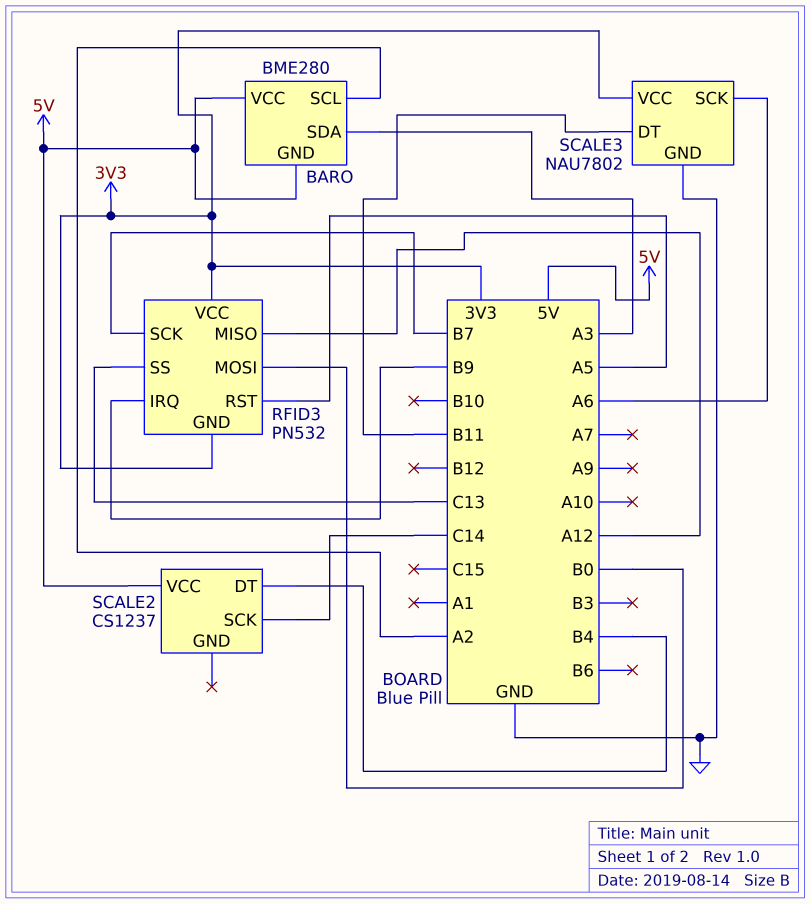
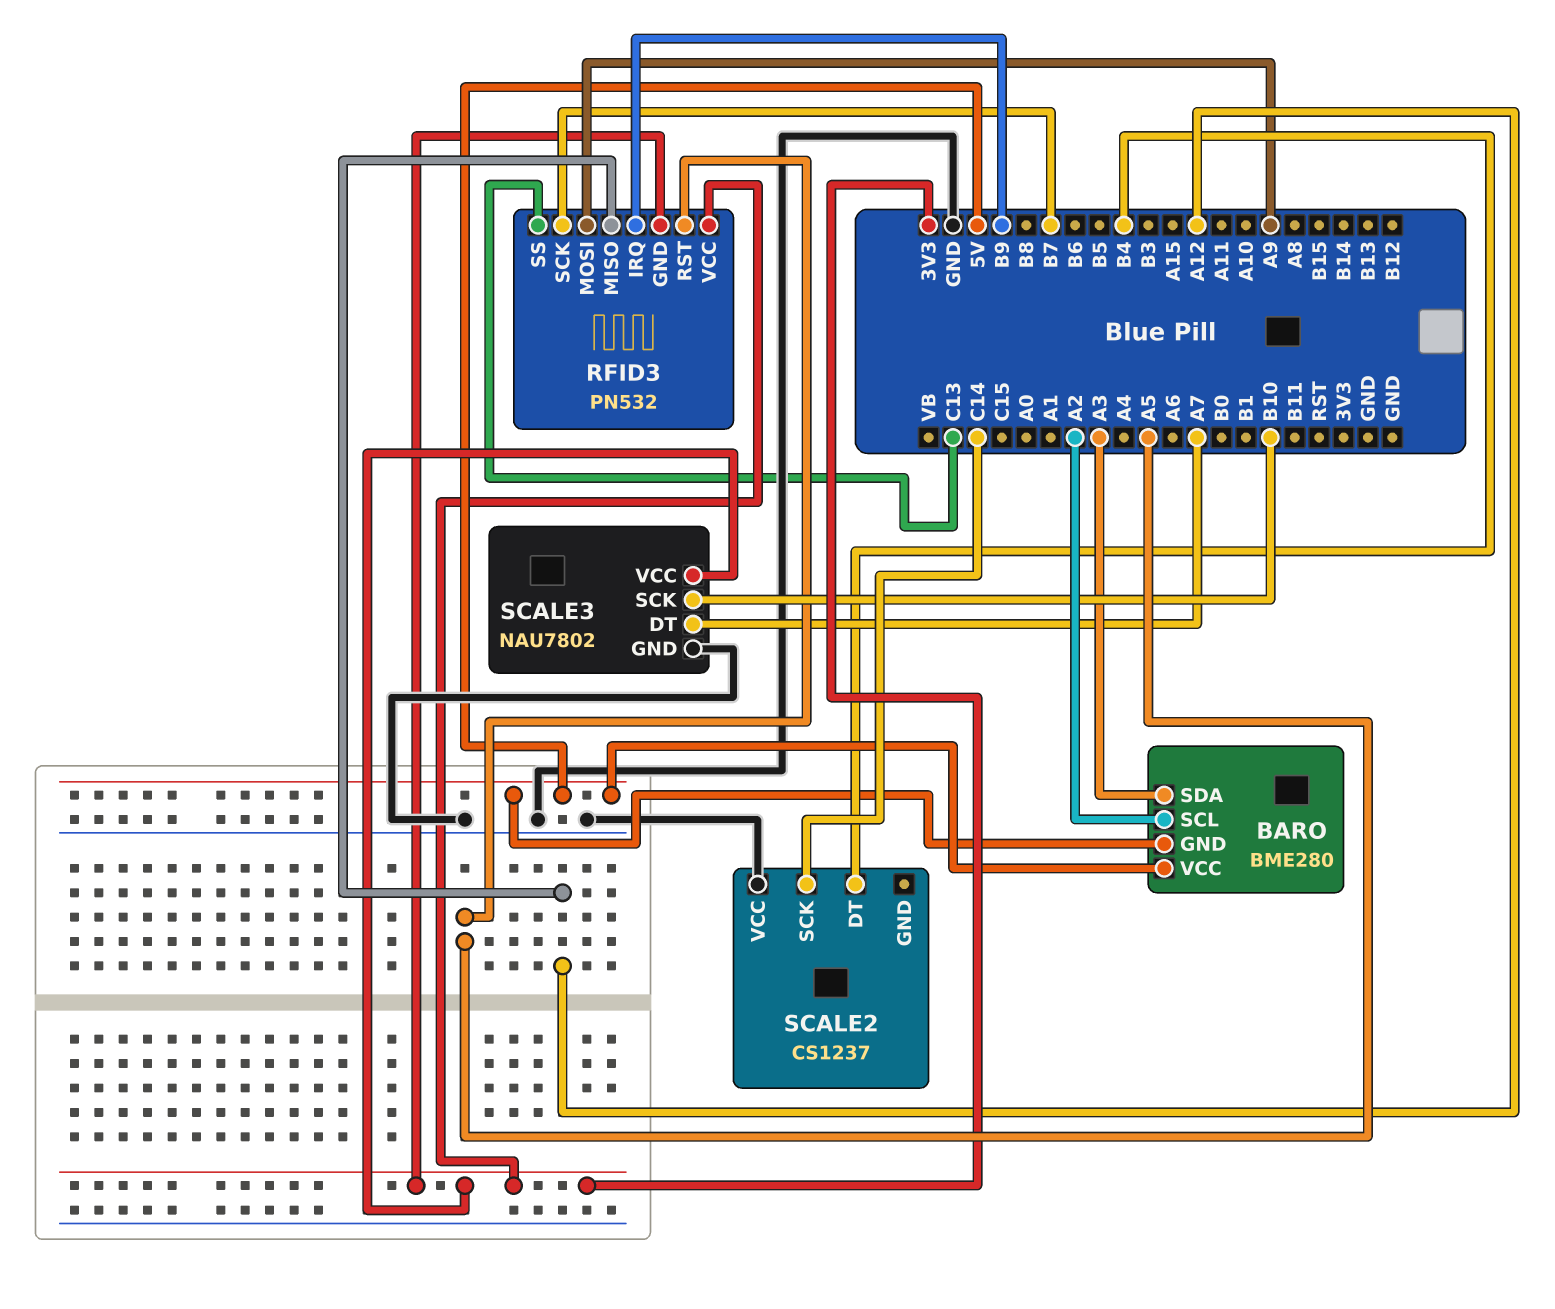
RFID3 pin MOSI: B0 -> A9
SCALE2 pin VCC: 5V -> GND
SCALE3 pin DT: B11 -> A7
SCALE3 pin SCK: A6 -> B10

